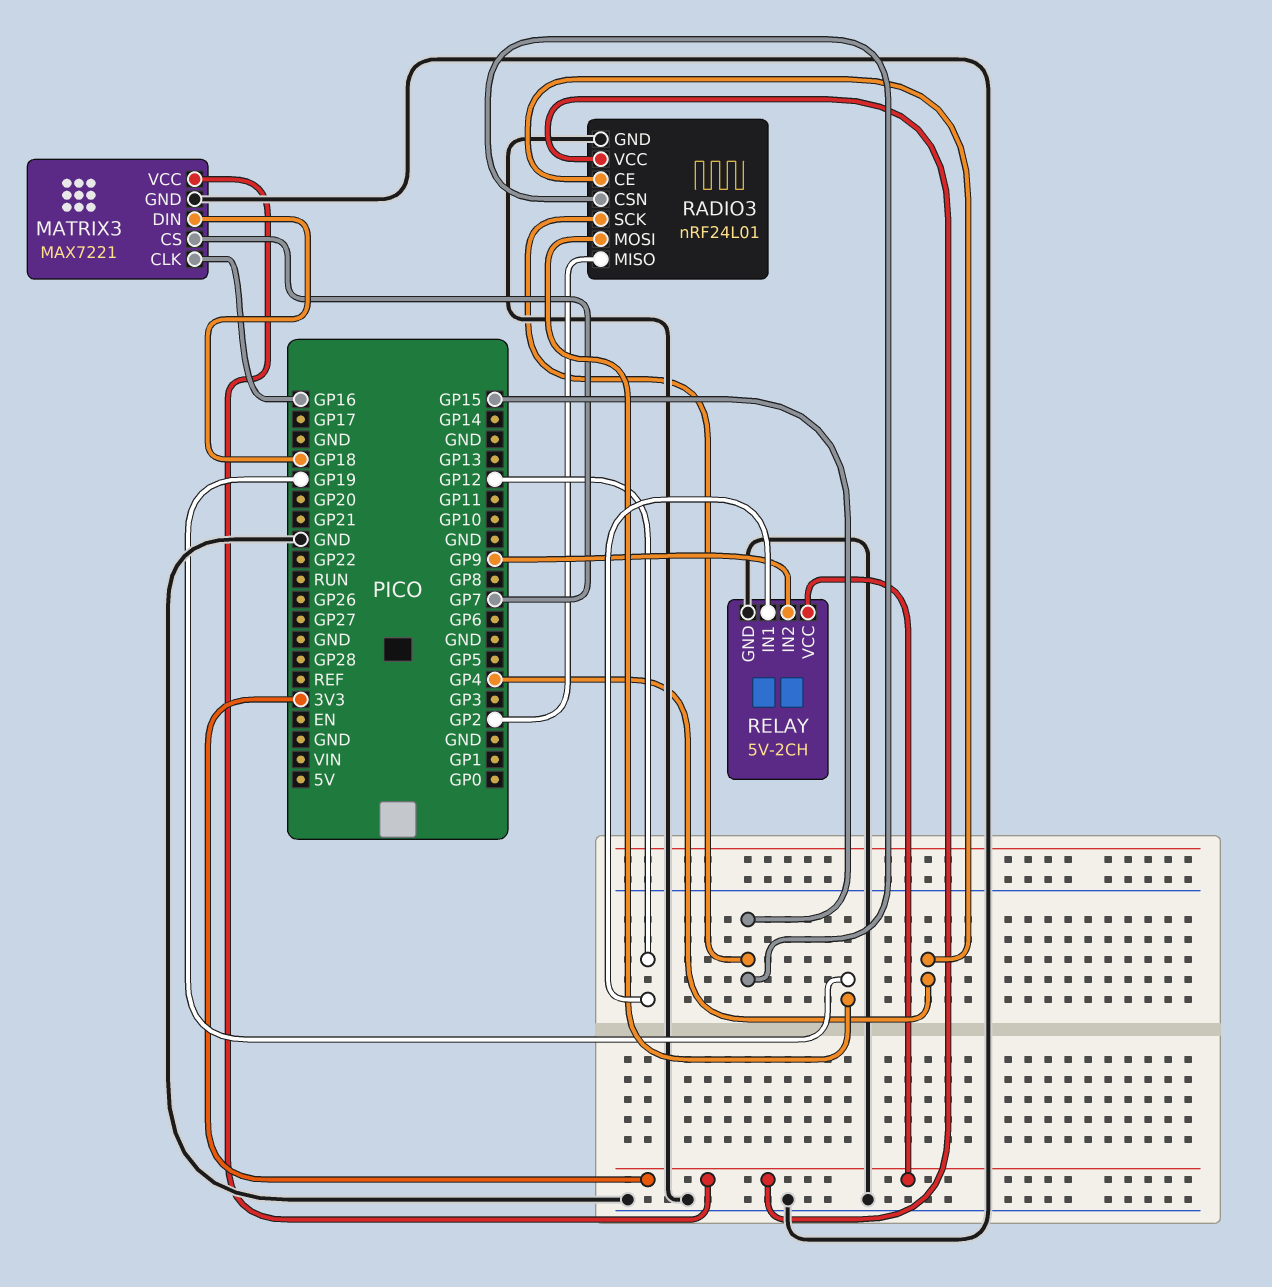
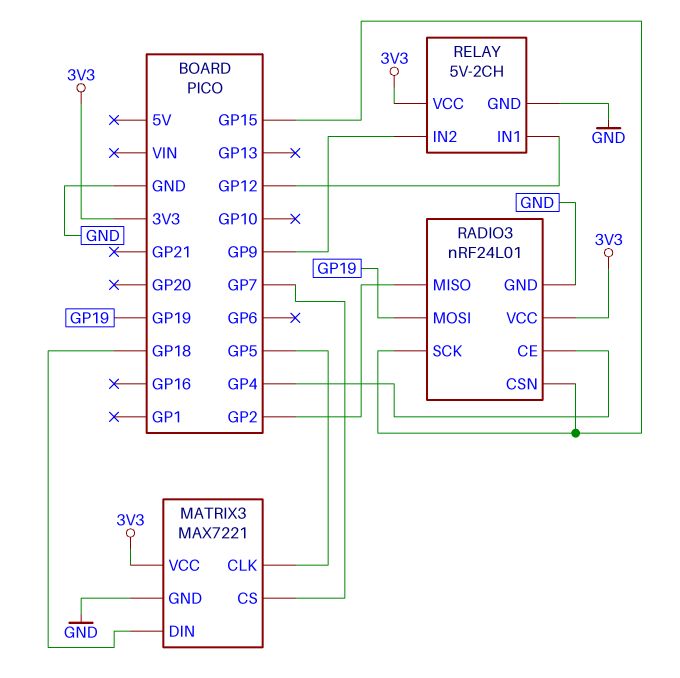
MATRIX3 pin CLK: GP16 -> GP5

